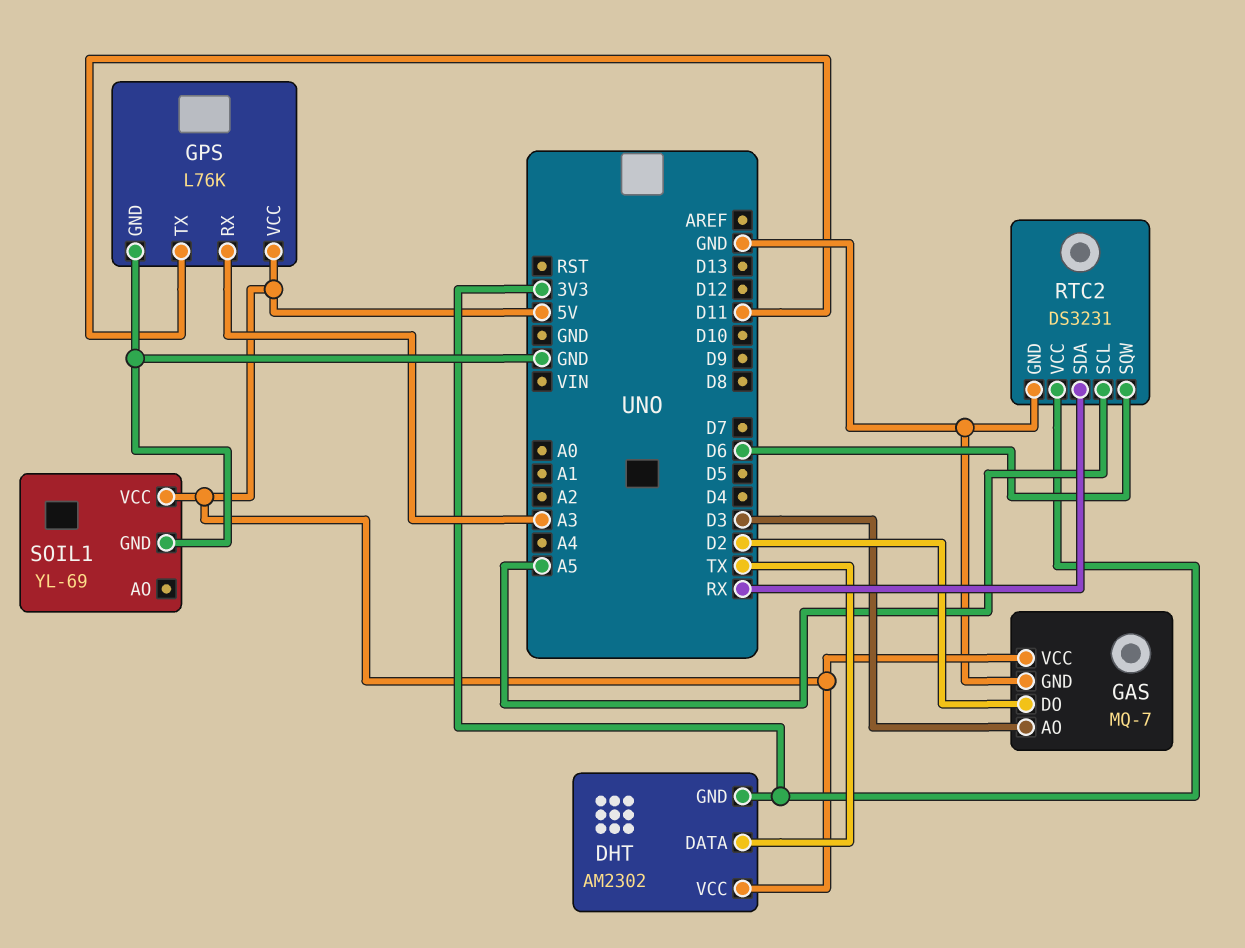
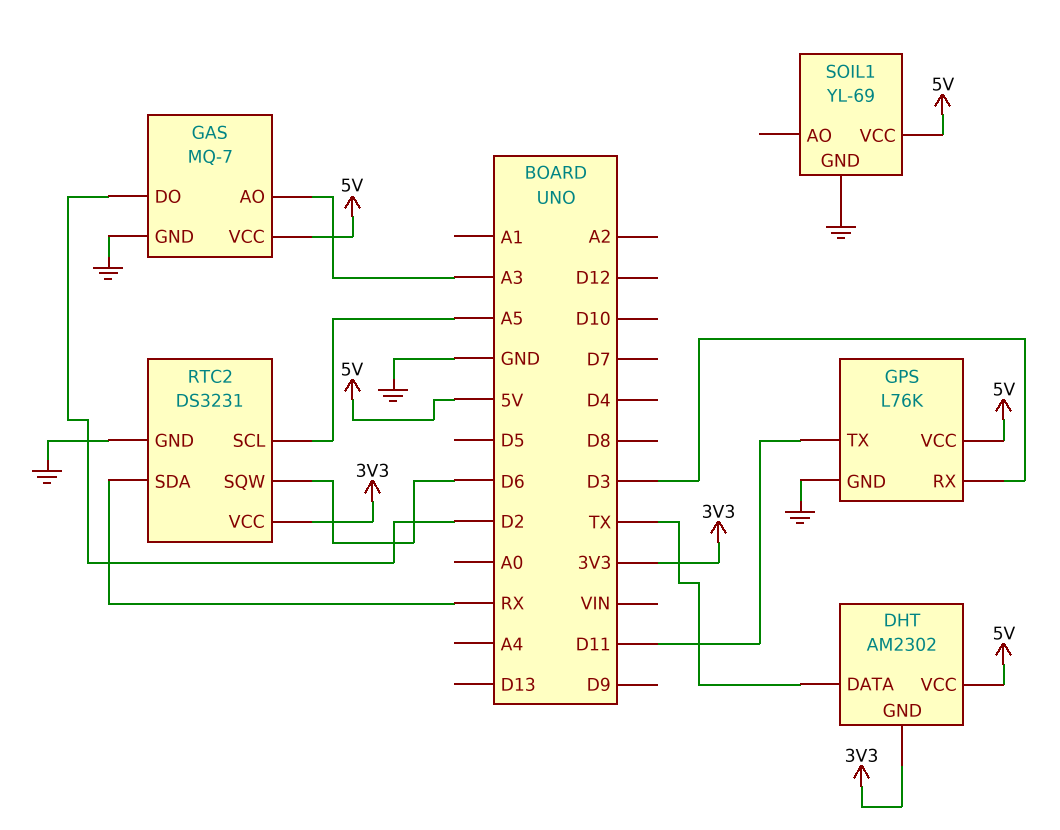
GAS pin AO: D3 -> A3
GPS pin RX: A3 -> D3

